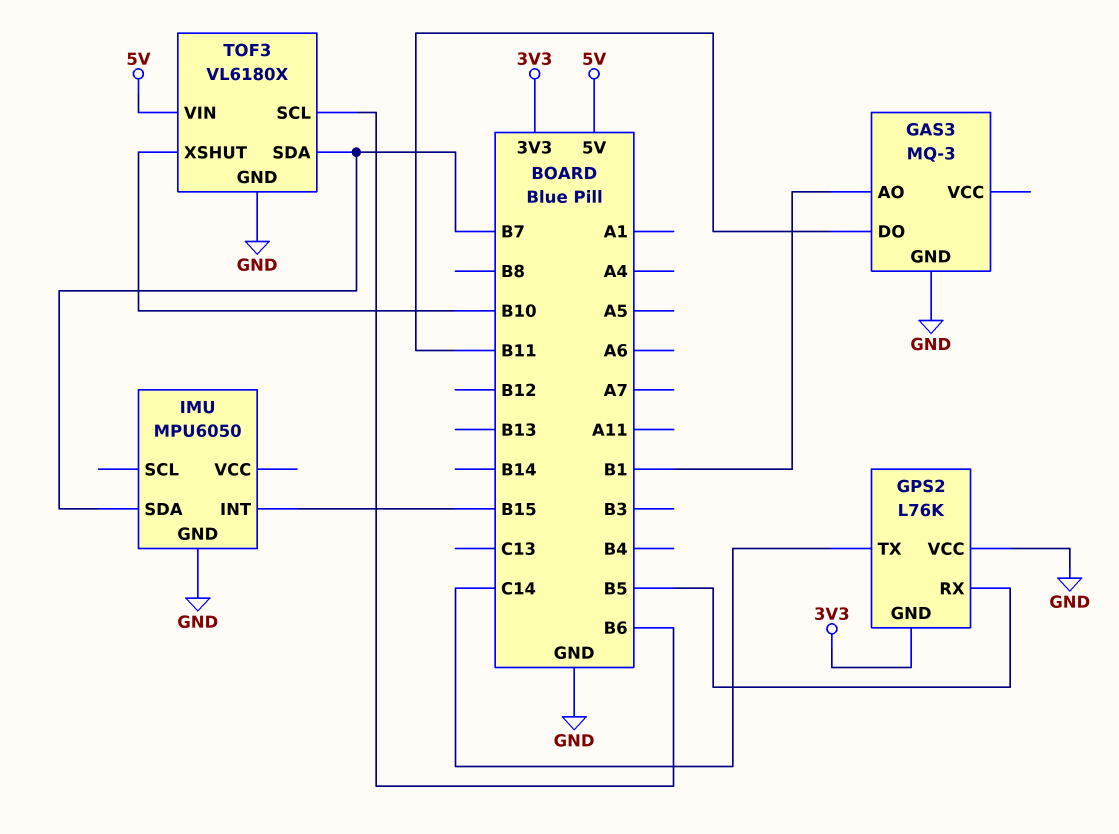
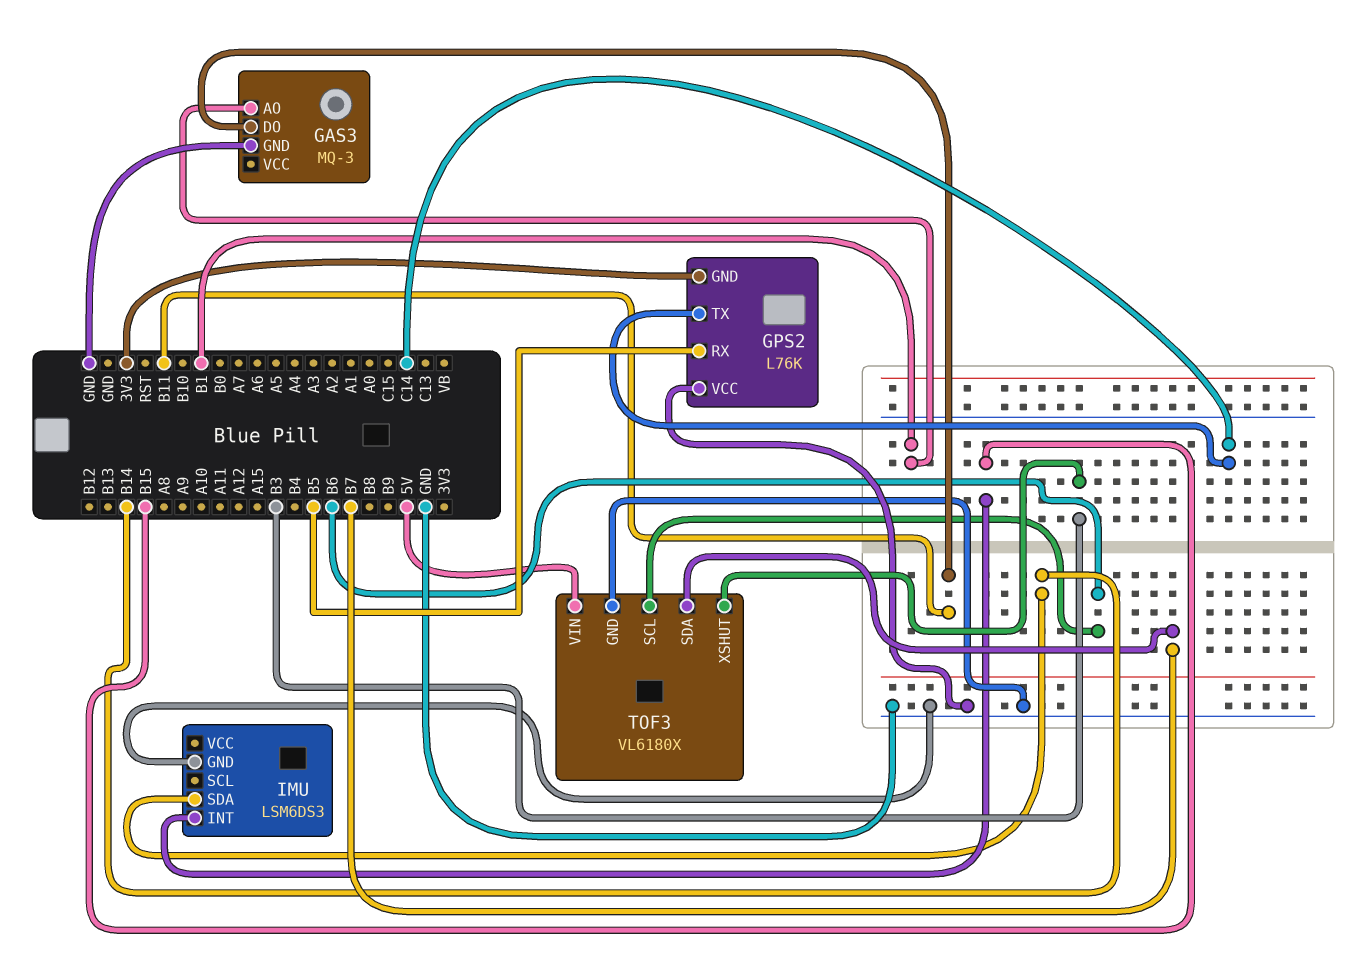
IMU: MPU6050 -> LSM6DS3
IMU pin SDA: B7 -> B14
TOF3 pin XSHUT: B10 -> B3

